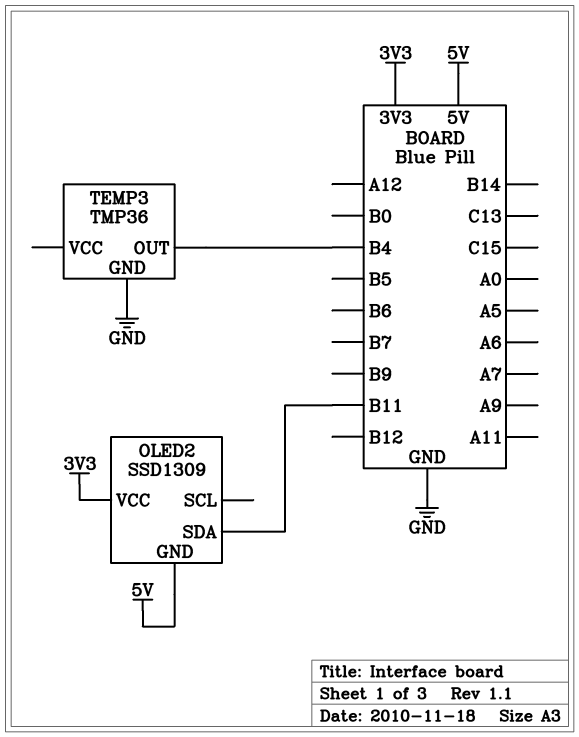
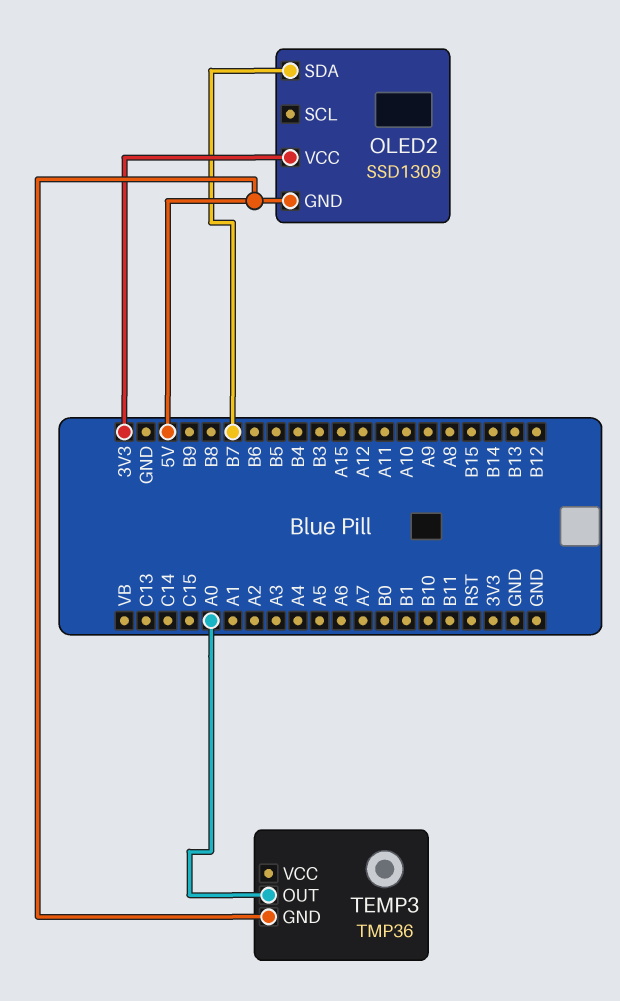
OLED2 pin SDA: B11 -> B7
TEMP3 pin GND: GND -> 5V
TEMP3 pin OUT: B4 -> A0

